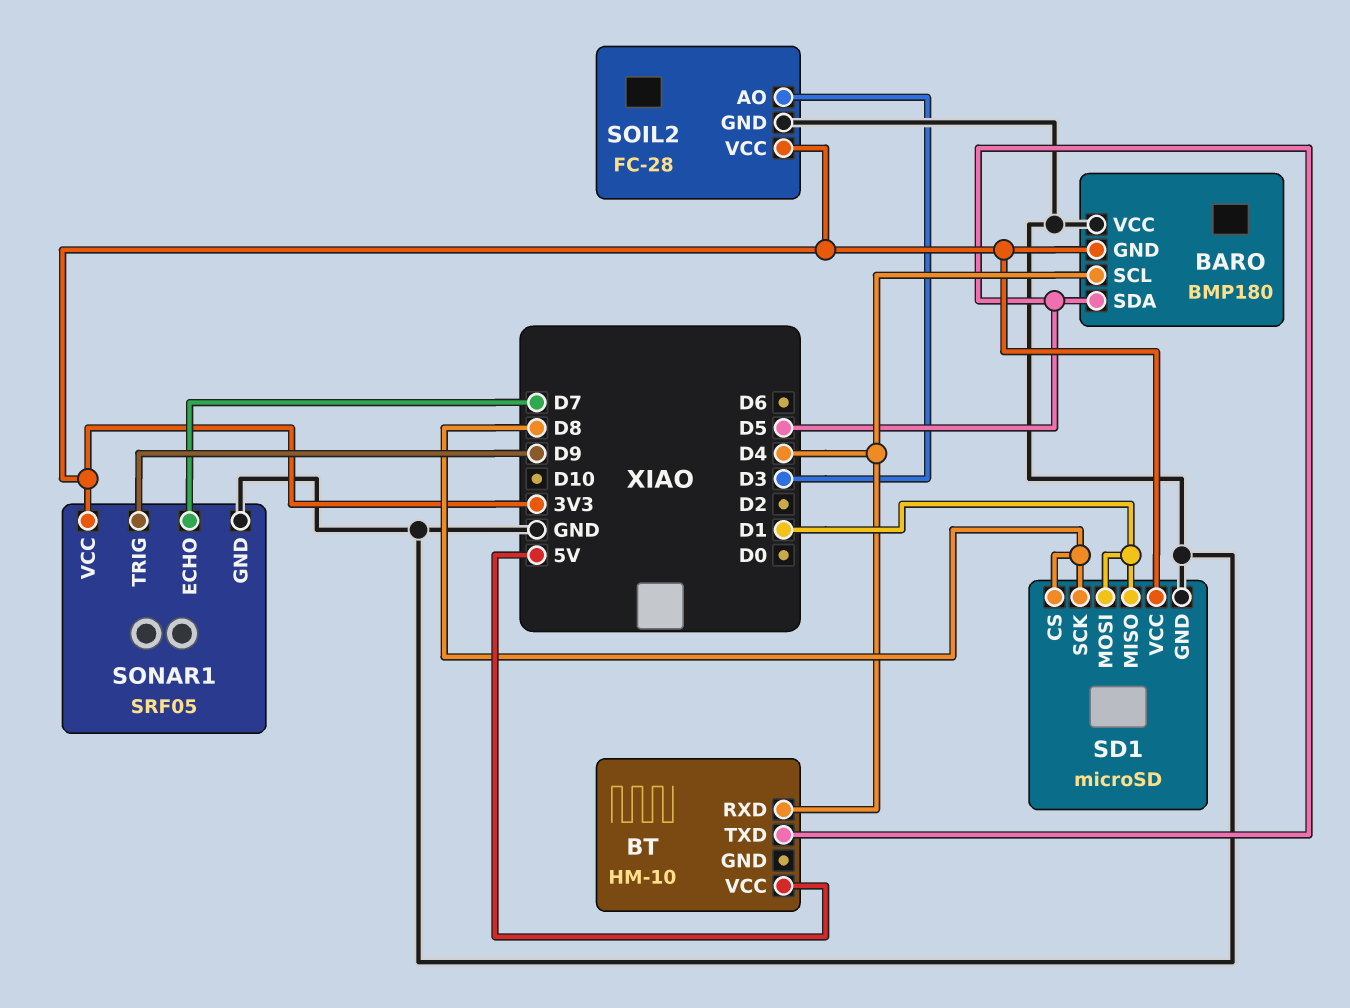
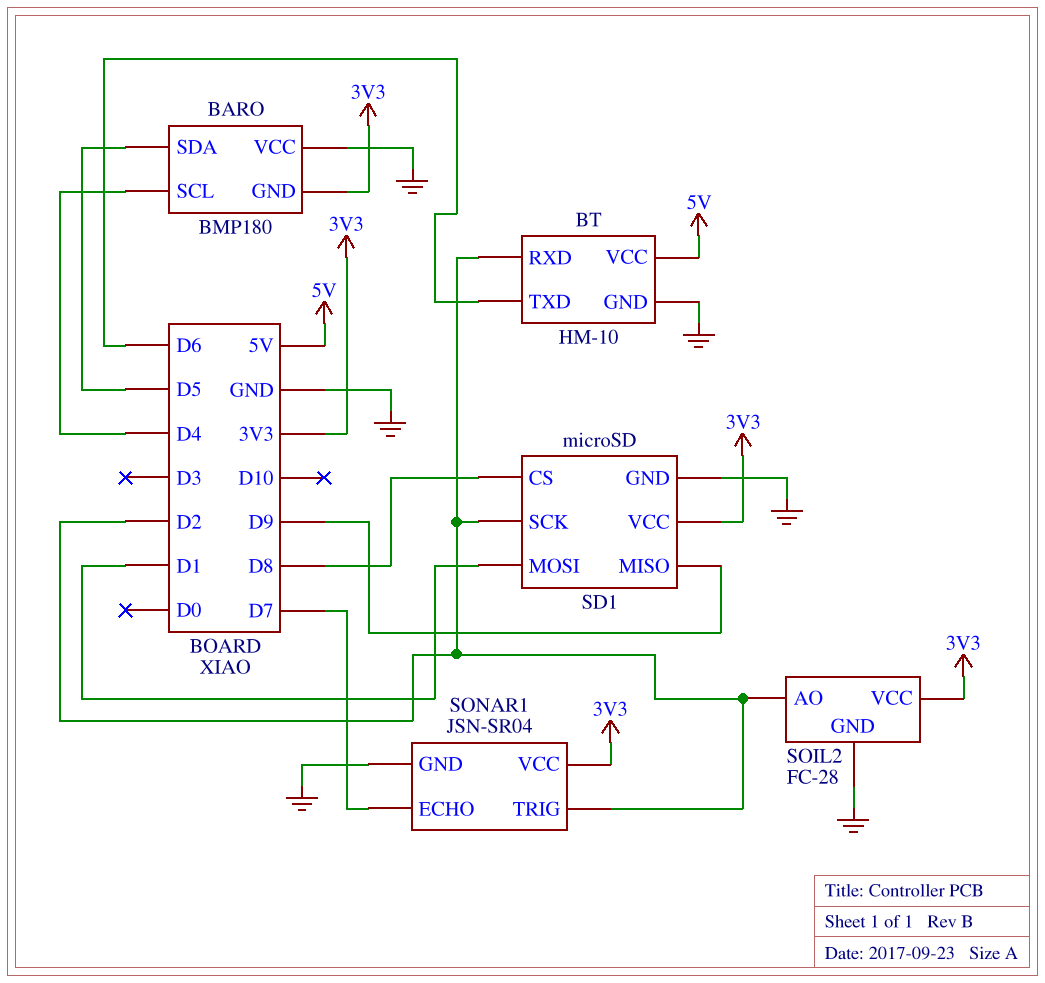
BT pin GND: none -> GND
BT pin RXD: D4 -> D2
BT pin TXD: D5 -> D6
SD1 pin MISO: D1 -> D9
SD1 pin SCK: D8 -> D2
SOIL2 pin AO: D3 -> D2
SONAR1: SRF05 -> JSN-SR04
SONAR1 pin TRIG: D9 -> D2

